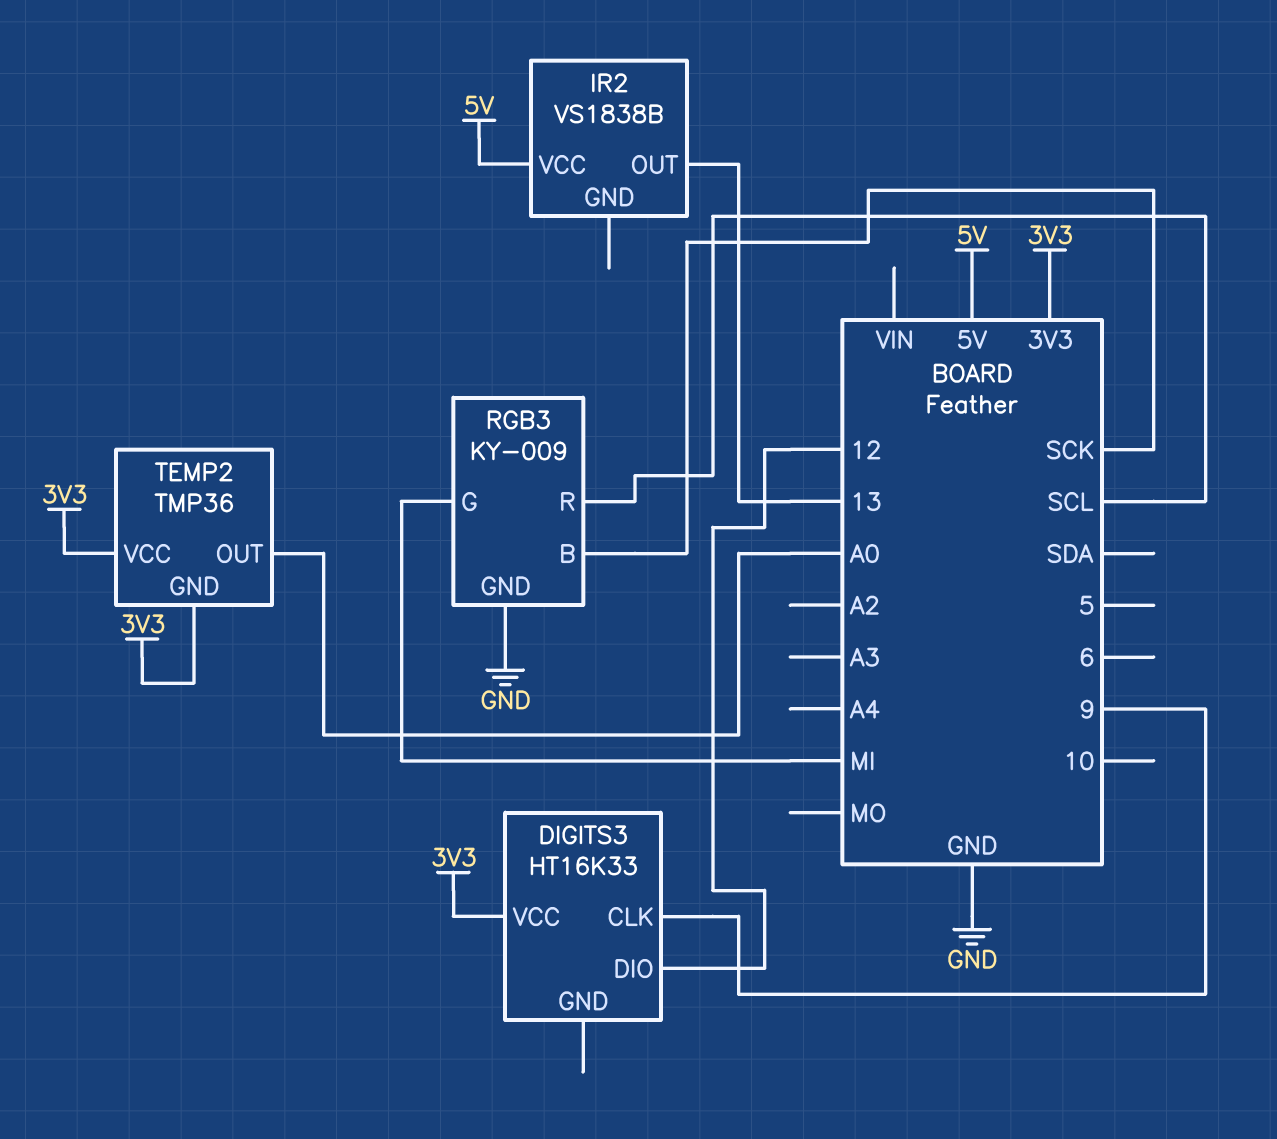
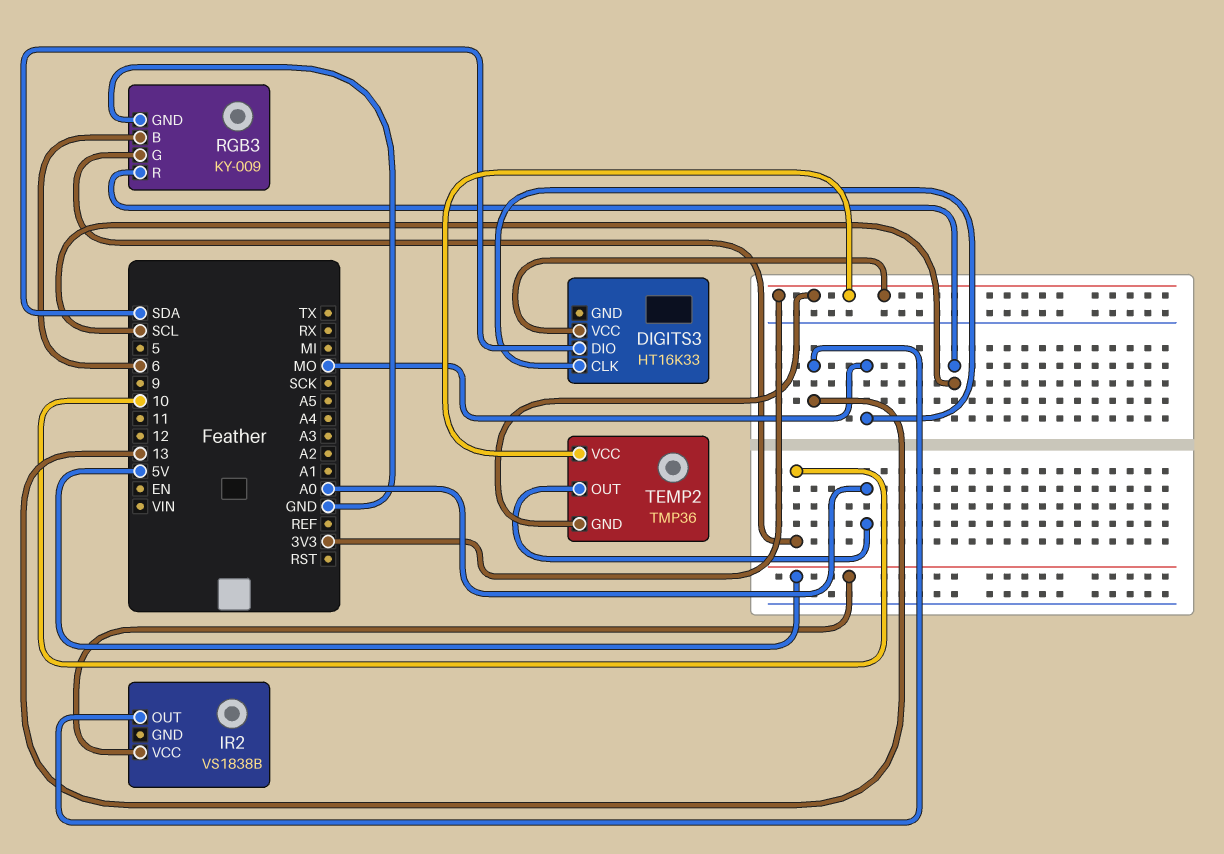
DIGITS3 pin CLK: 9 -> MO
DIGITS3 pin DIO: 12 -> SDA
RGB3 pin B: SCK -> 6
RGB3 pin G: MI -> 10

